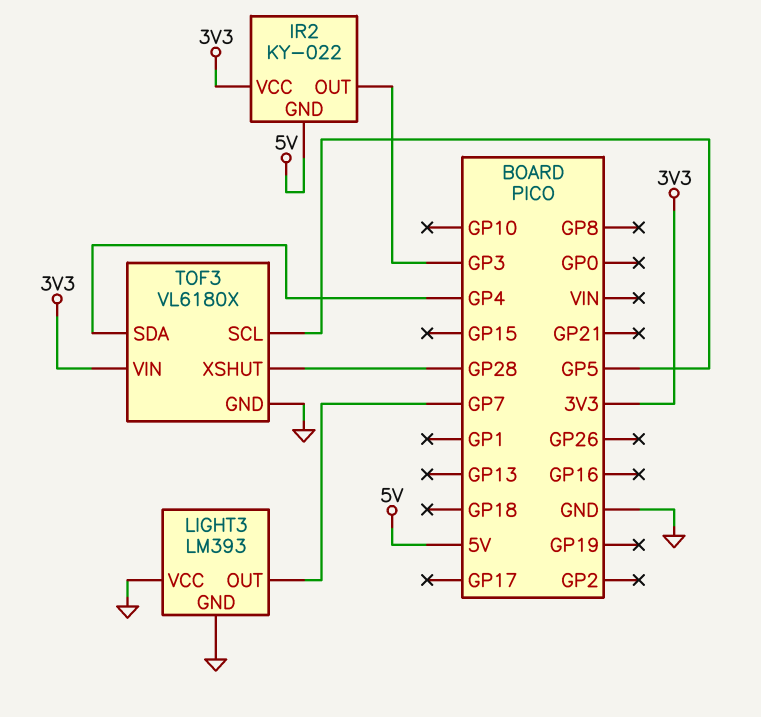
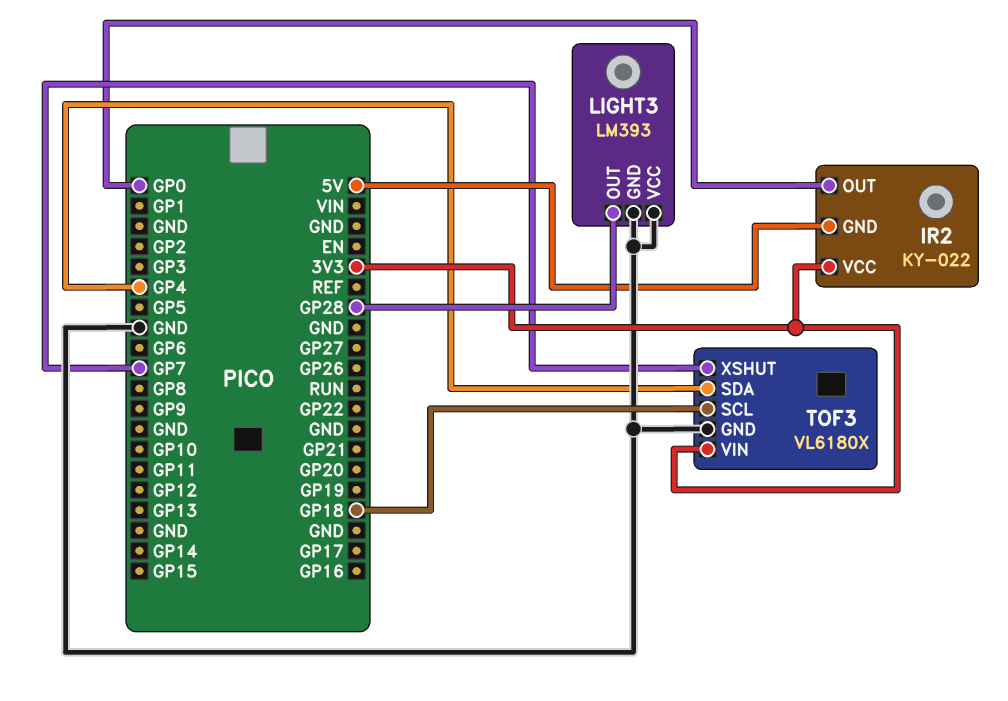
IR2 pin OUT: GP3 -> GP0
LIGHT3 pin OUT: GP7 -> GP28
TOF3 pin SCL: GP5 -> GP18
TOF3 pin XSHUT: GP28 -> GP7

